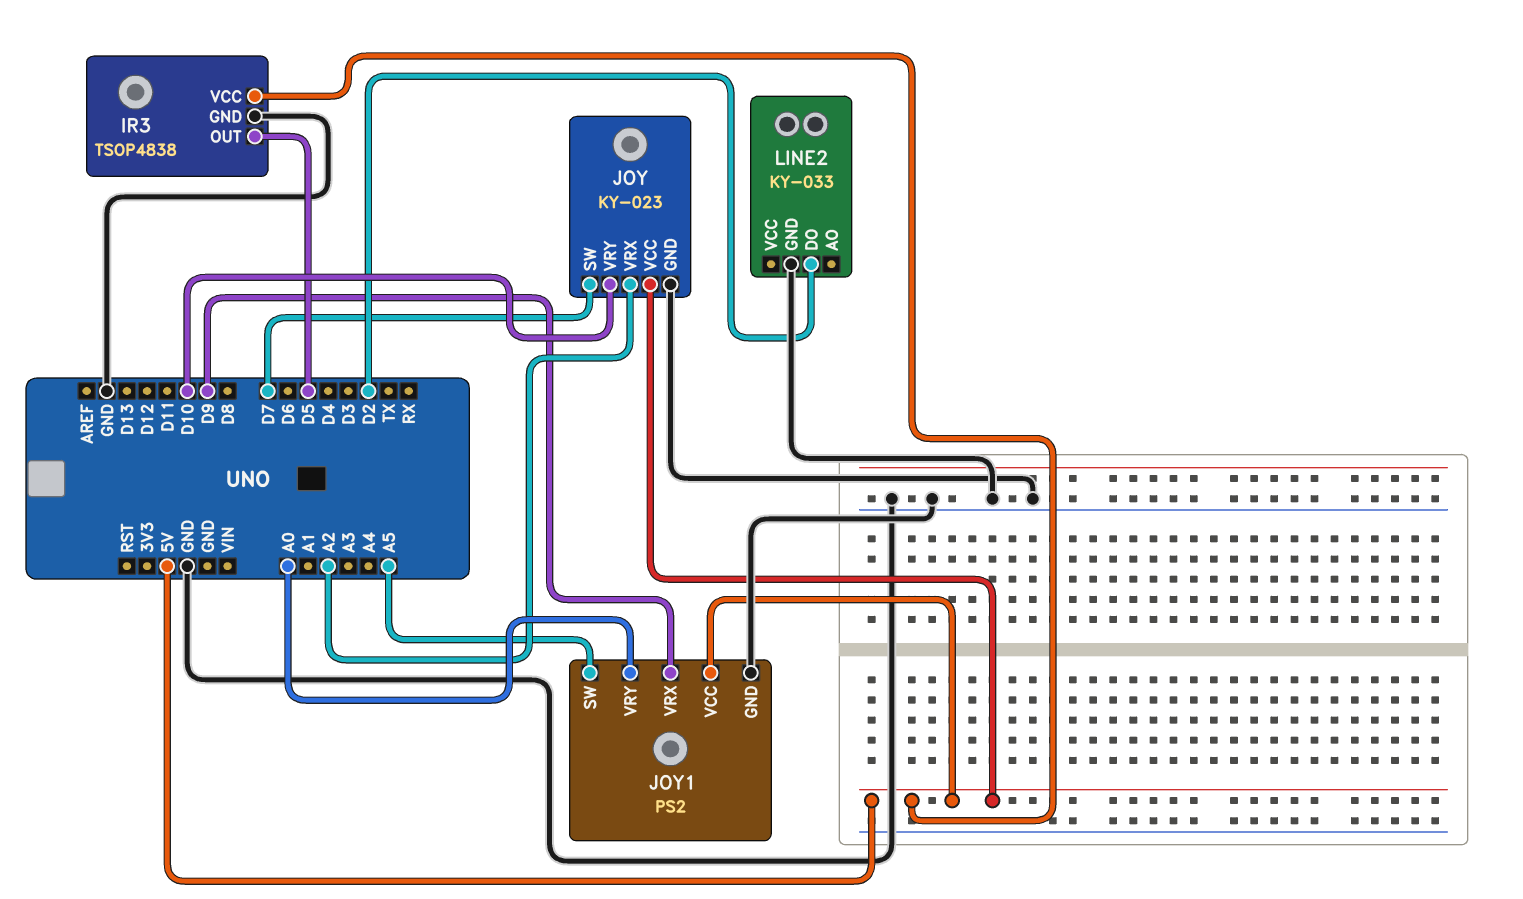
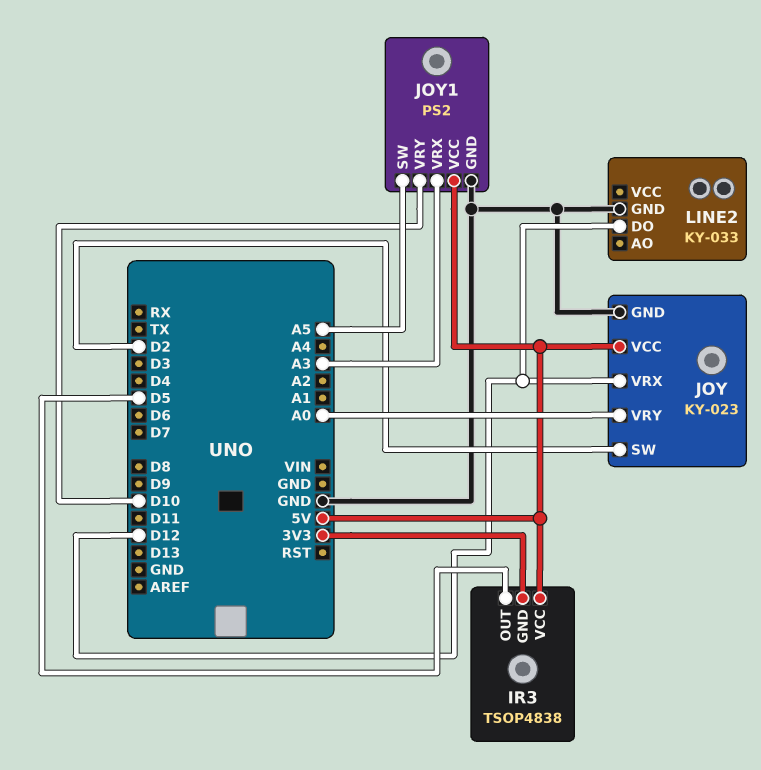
IR3 pin GND: GND -> 3V3
JOY pin SW: D7 -> D2
JOY pin VRX: A2 -> D12
JOY pin VRY: D10 -> A0
JOY1 pin VRX: D9 -> A3
JOY1 pin VRY: A0 -> D10
LINE2 pin DO: D2 -> D12

